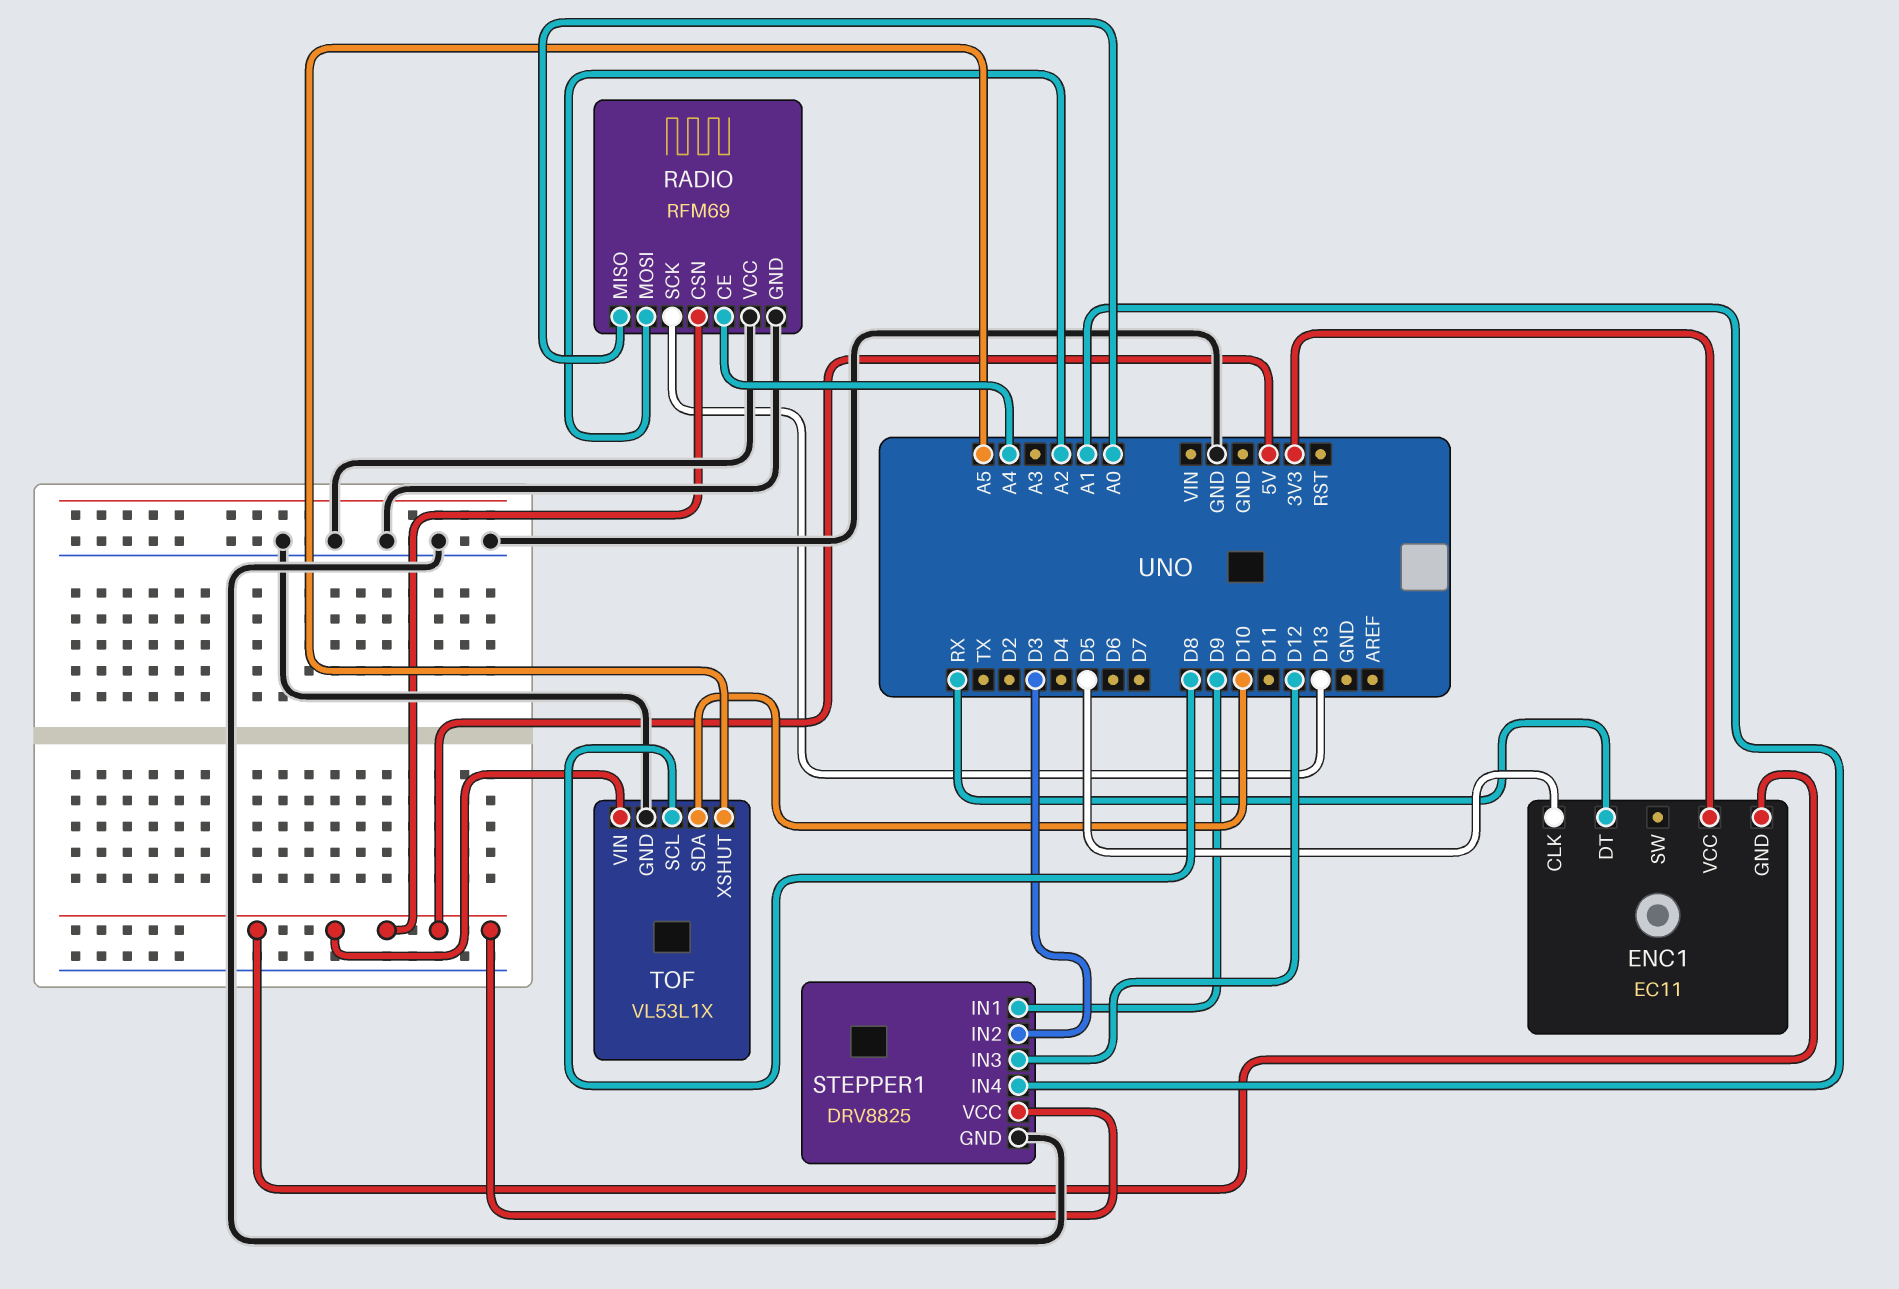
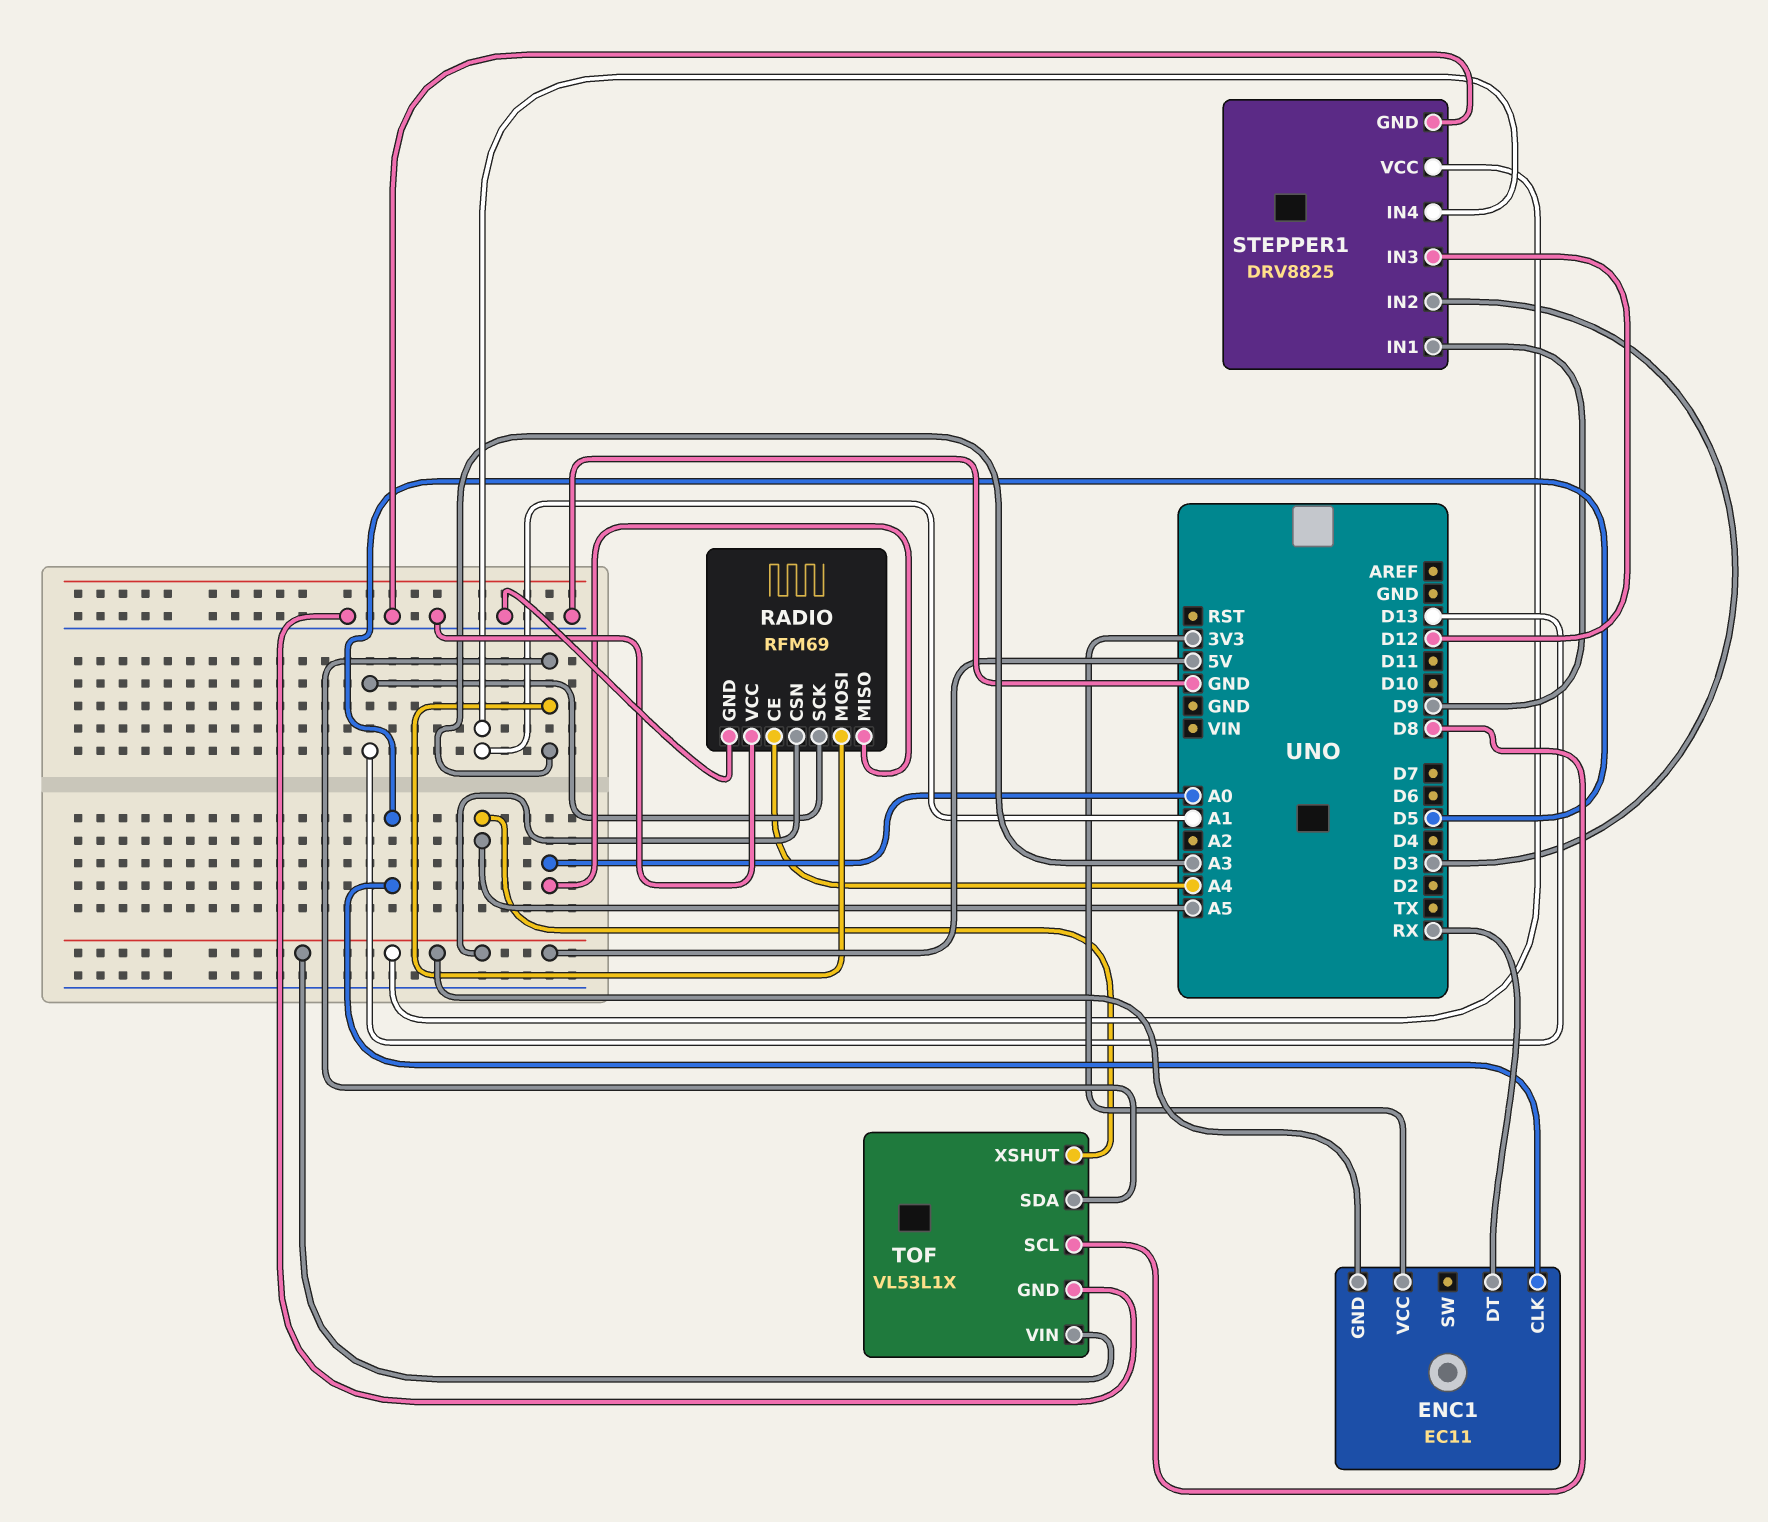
RADIO pin MOSI: A2 -> A3
TOF pin SDA: D10 -> A3

